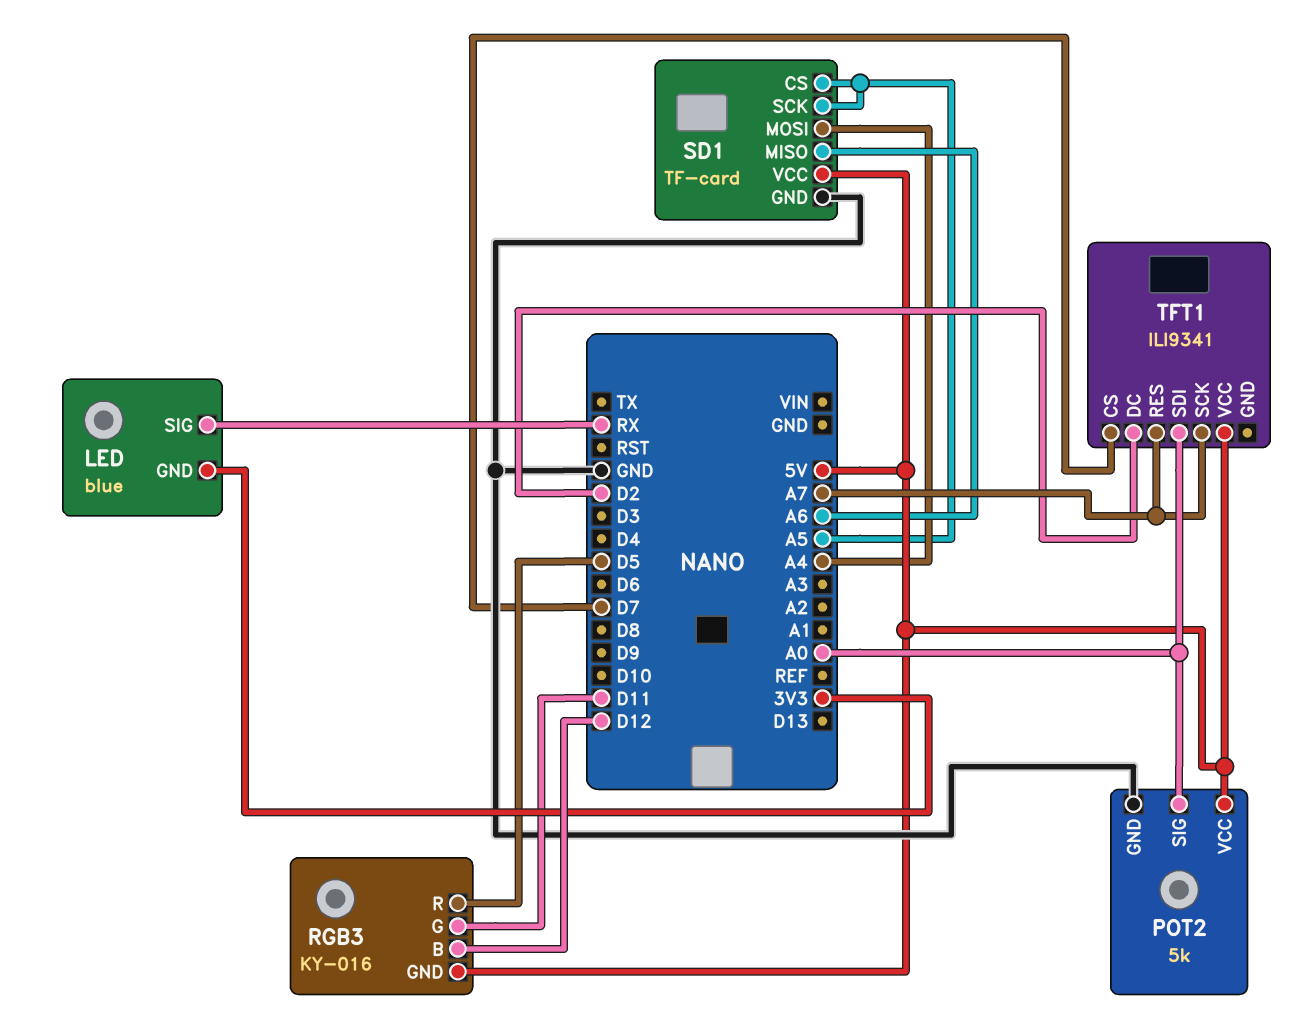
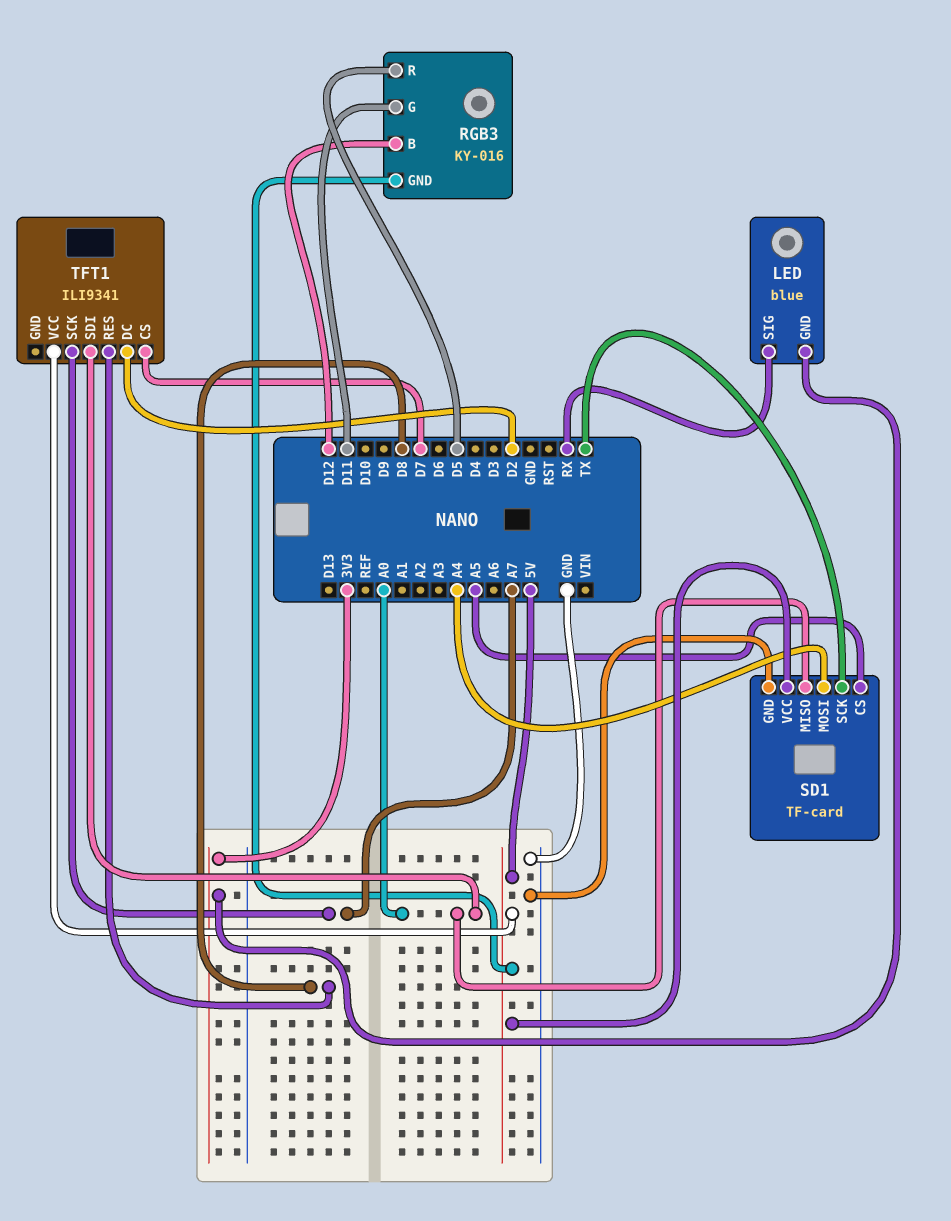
POT2: 5k -> none
POT2 pin GND: GND -> none
POT2 pin SIG: A0 -> none
POT2 pin VCC: 5V -> none
SD1 pin MISO: A6 -> A0
SD1 pin SCK: A5 -> TX
TFT1 pin RES: A7 -> D8

